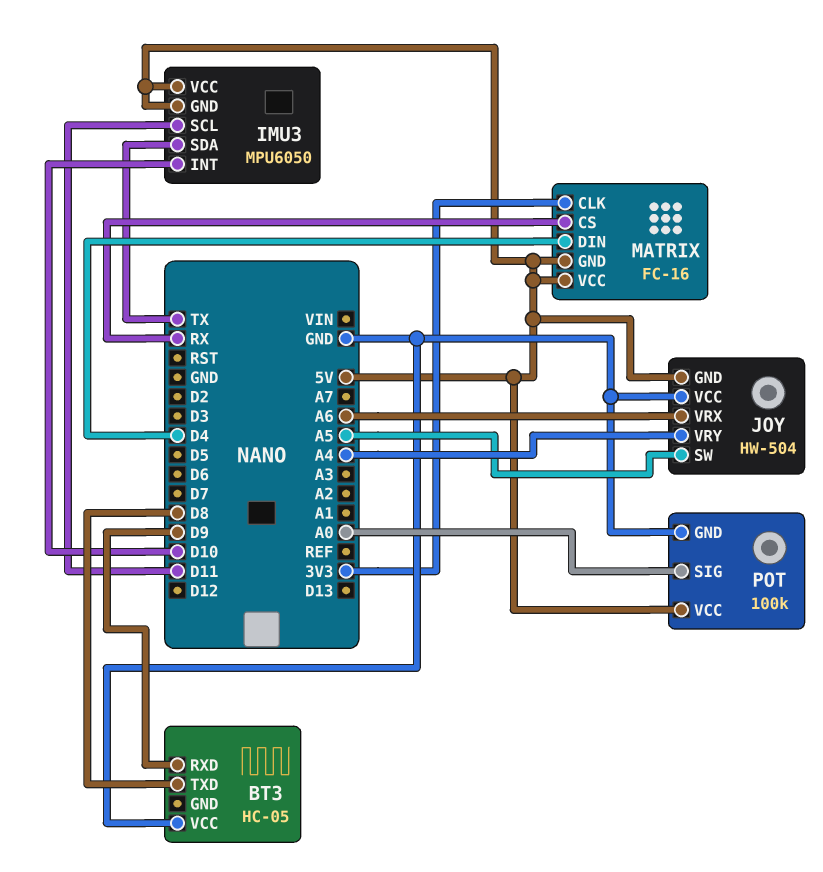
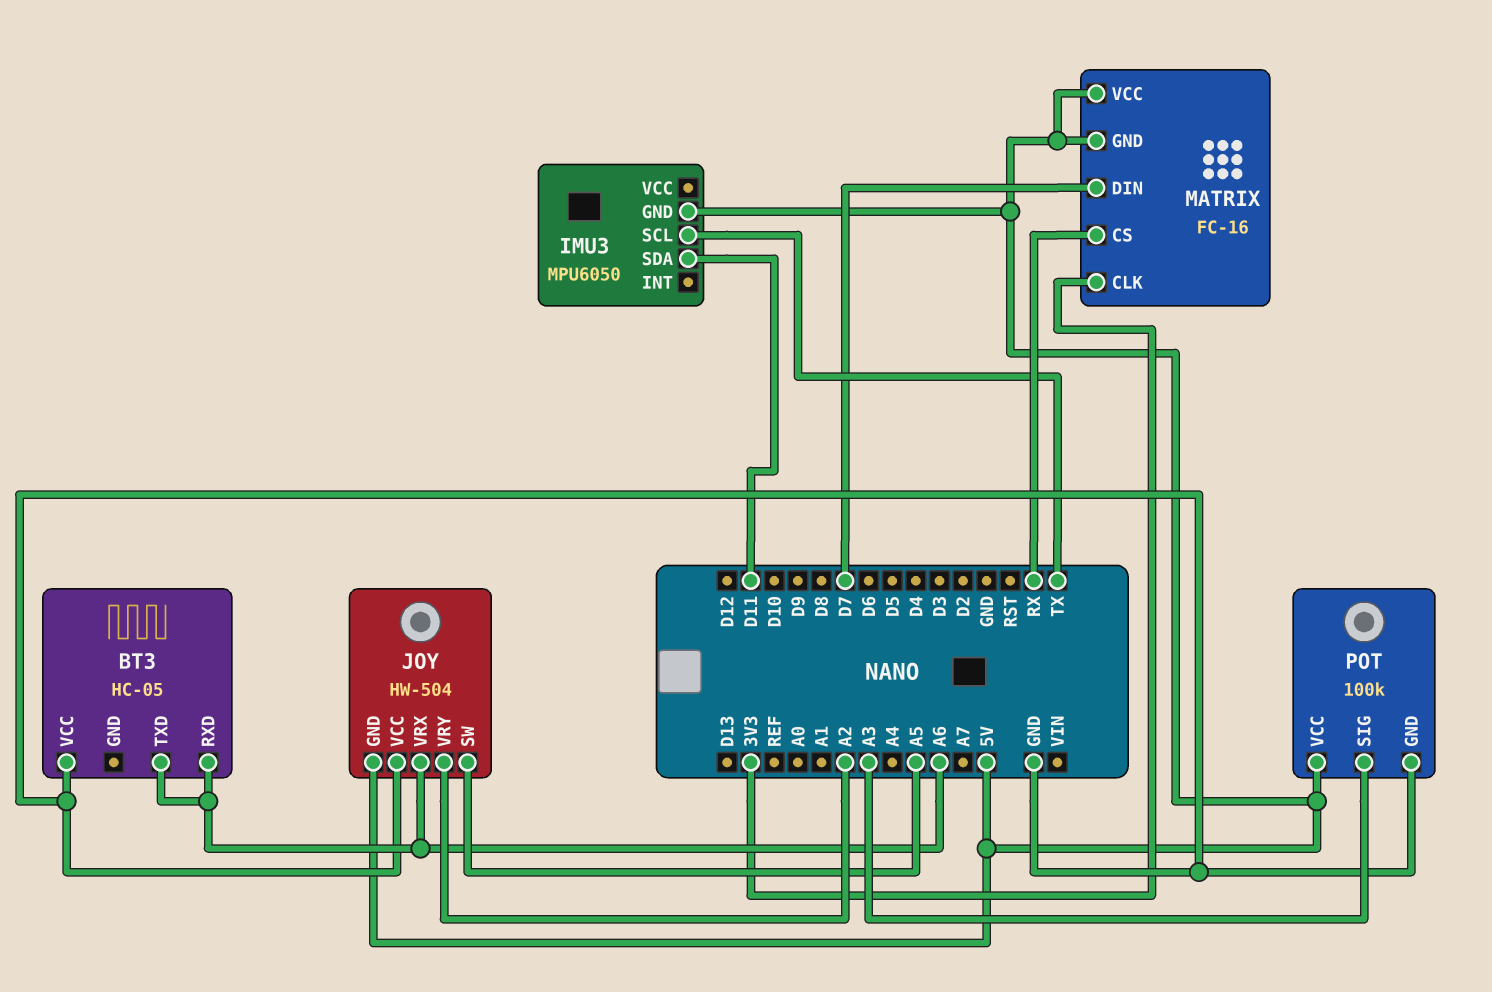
BT3 pin RXD: D9 -> A6
BT3 pin TXD: D8 -> A6
IMU3 pin INT: D10 -> none
IMU3 pin SCL: D11 -> TX
IMU3 pin SDA: TX -> D11
IMU3 pin VCC: 5V -> none
JOY pin VRY: A4 -> A2
MATRIX pin DIN: D4 -> D7
POT pin SIG: A0 -> A3

